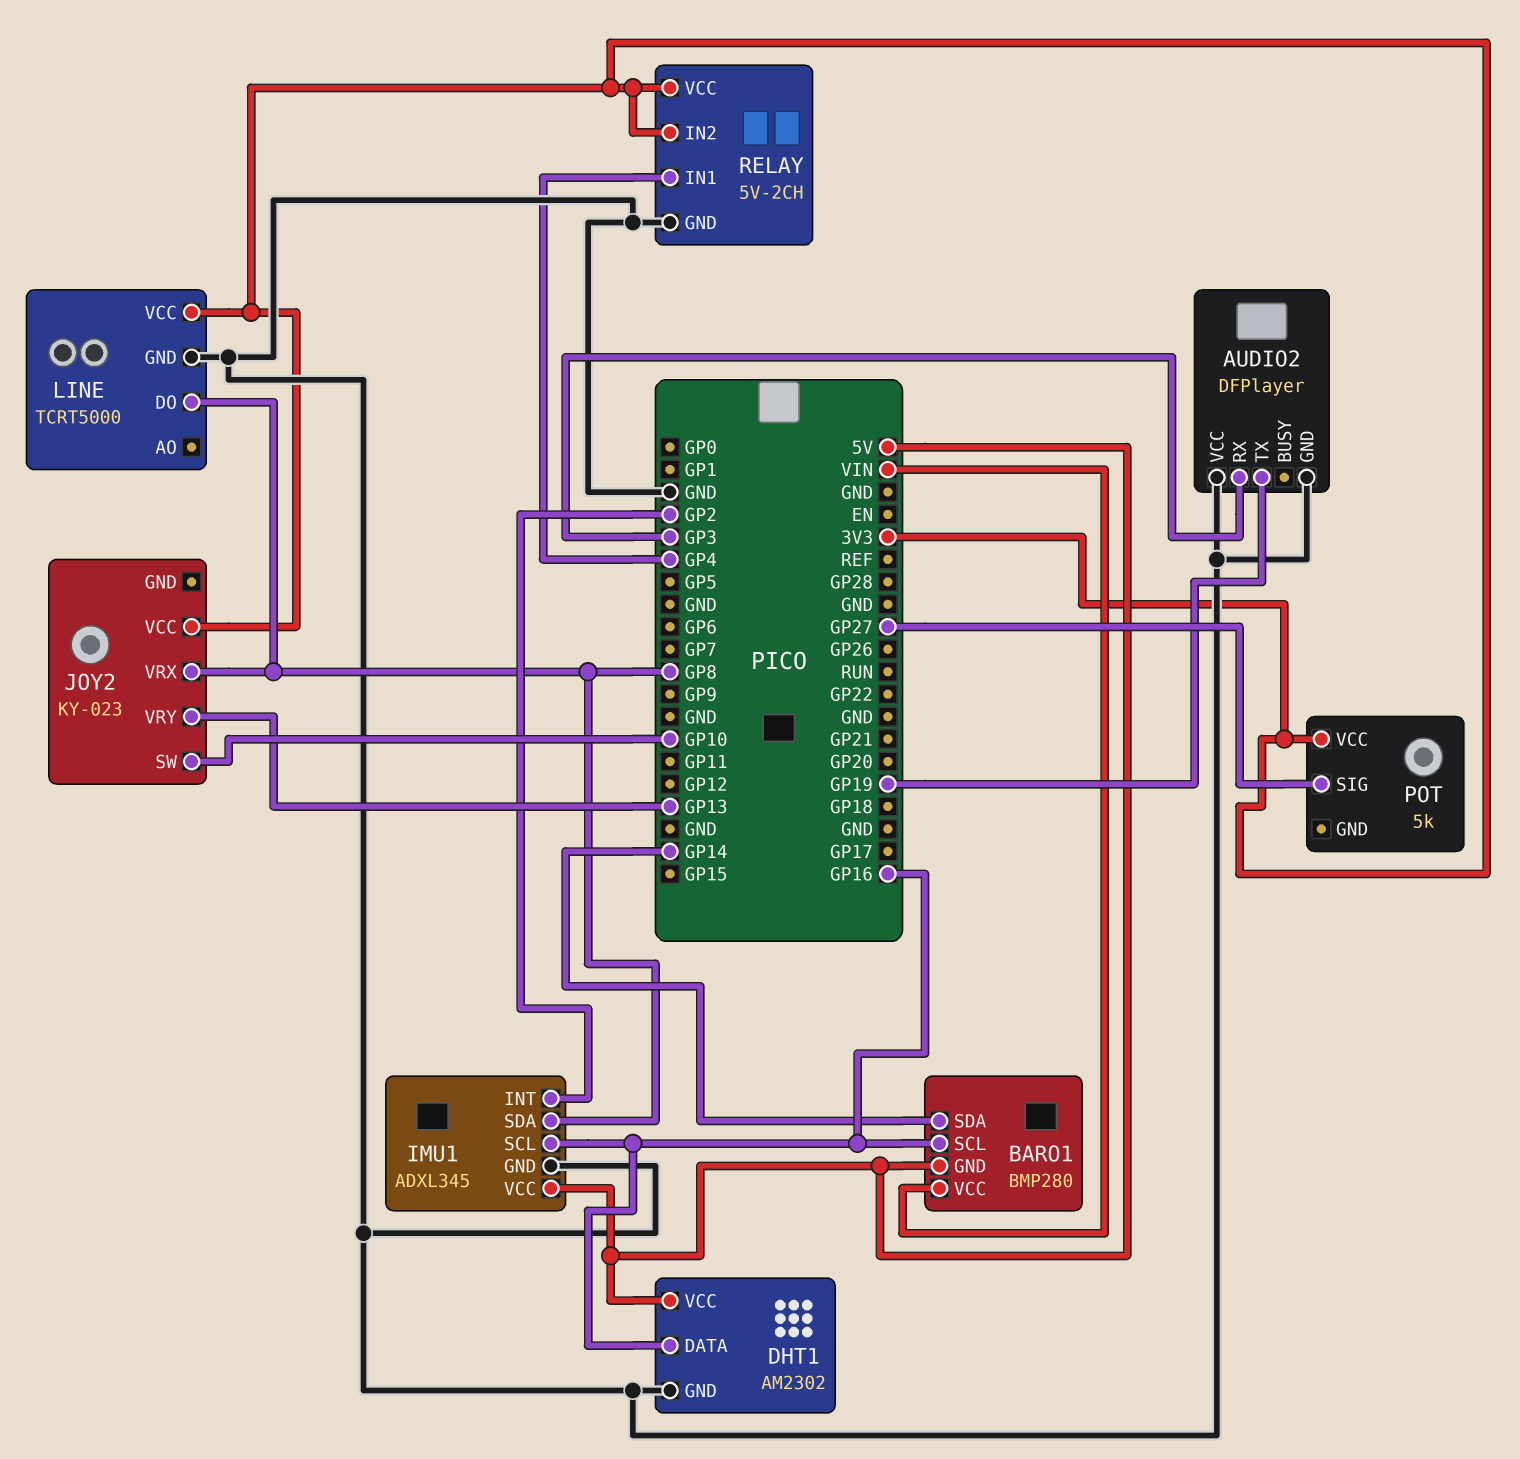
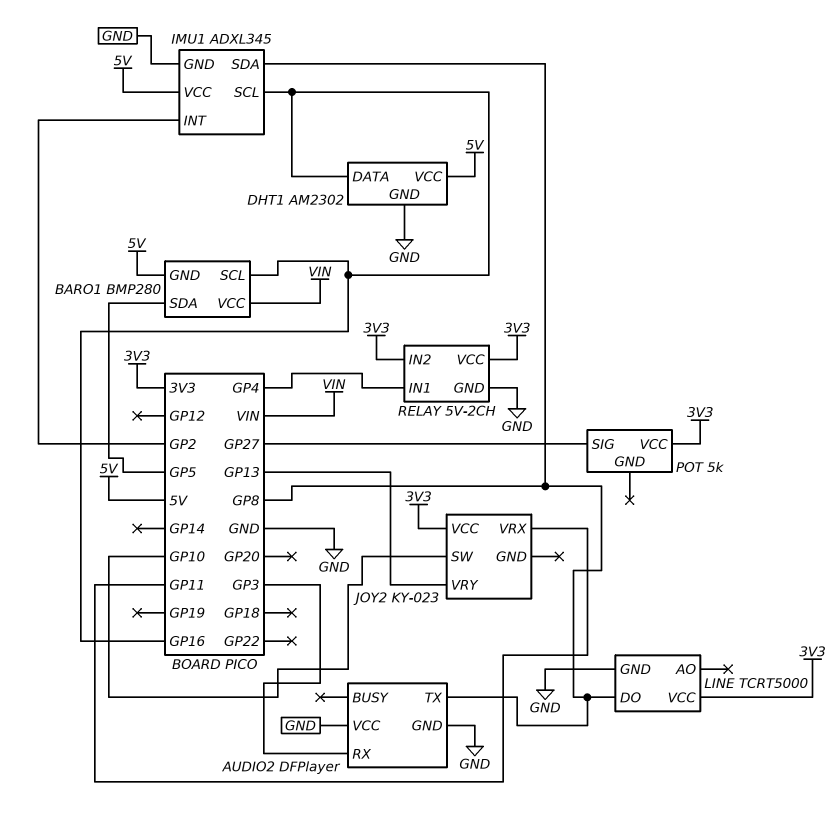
AUDIO2 pin TX: GP19 -> GP8
BARO1 pin SDA: GP14 -> GP5
JOY2 pin VRX: GP8 -> GP11

